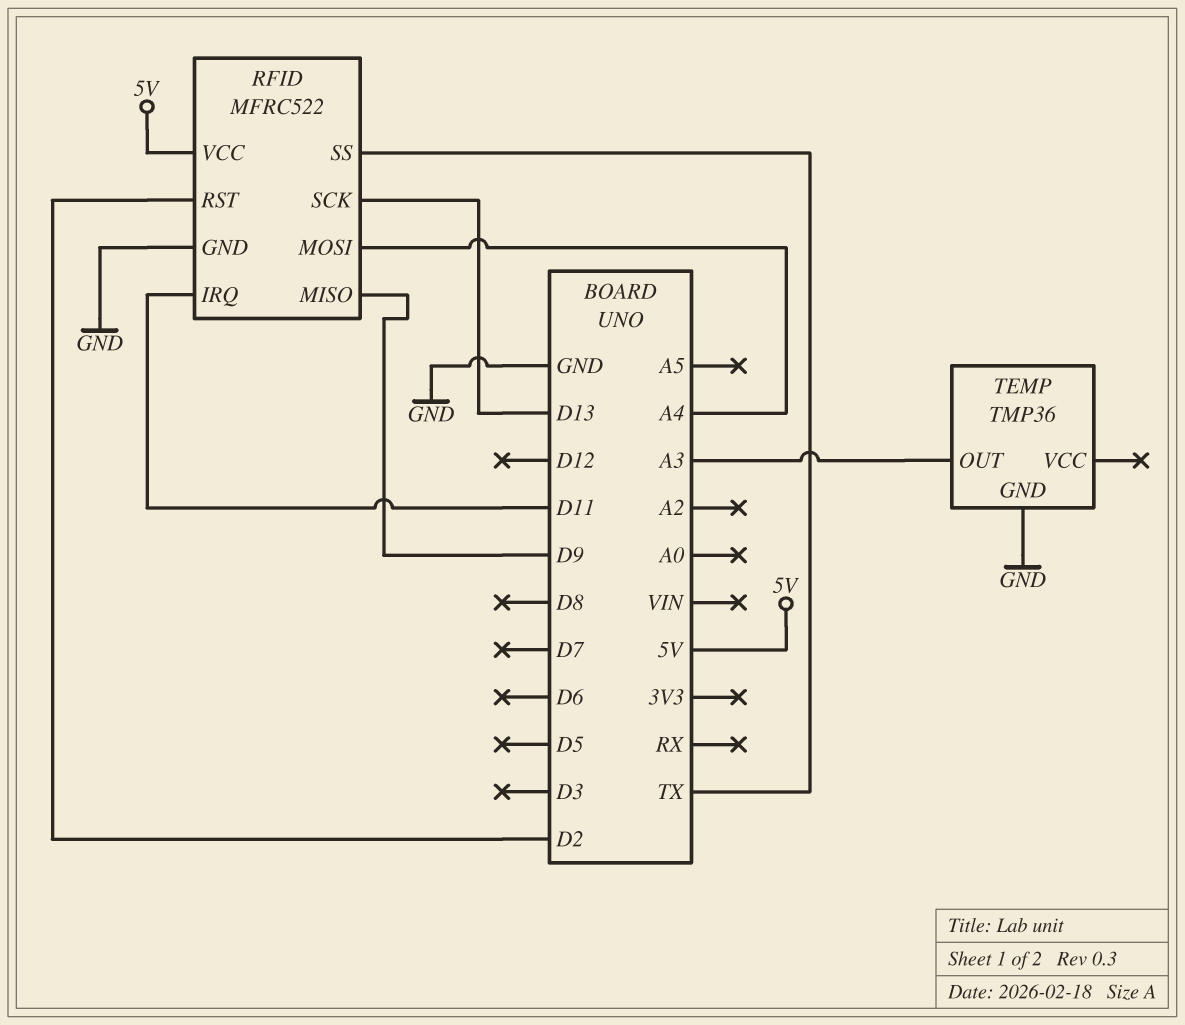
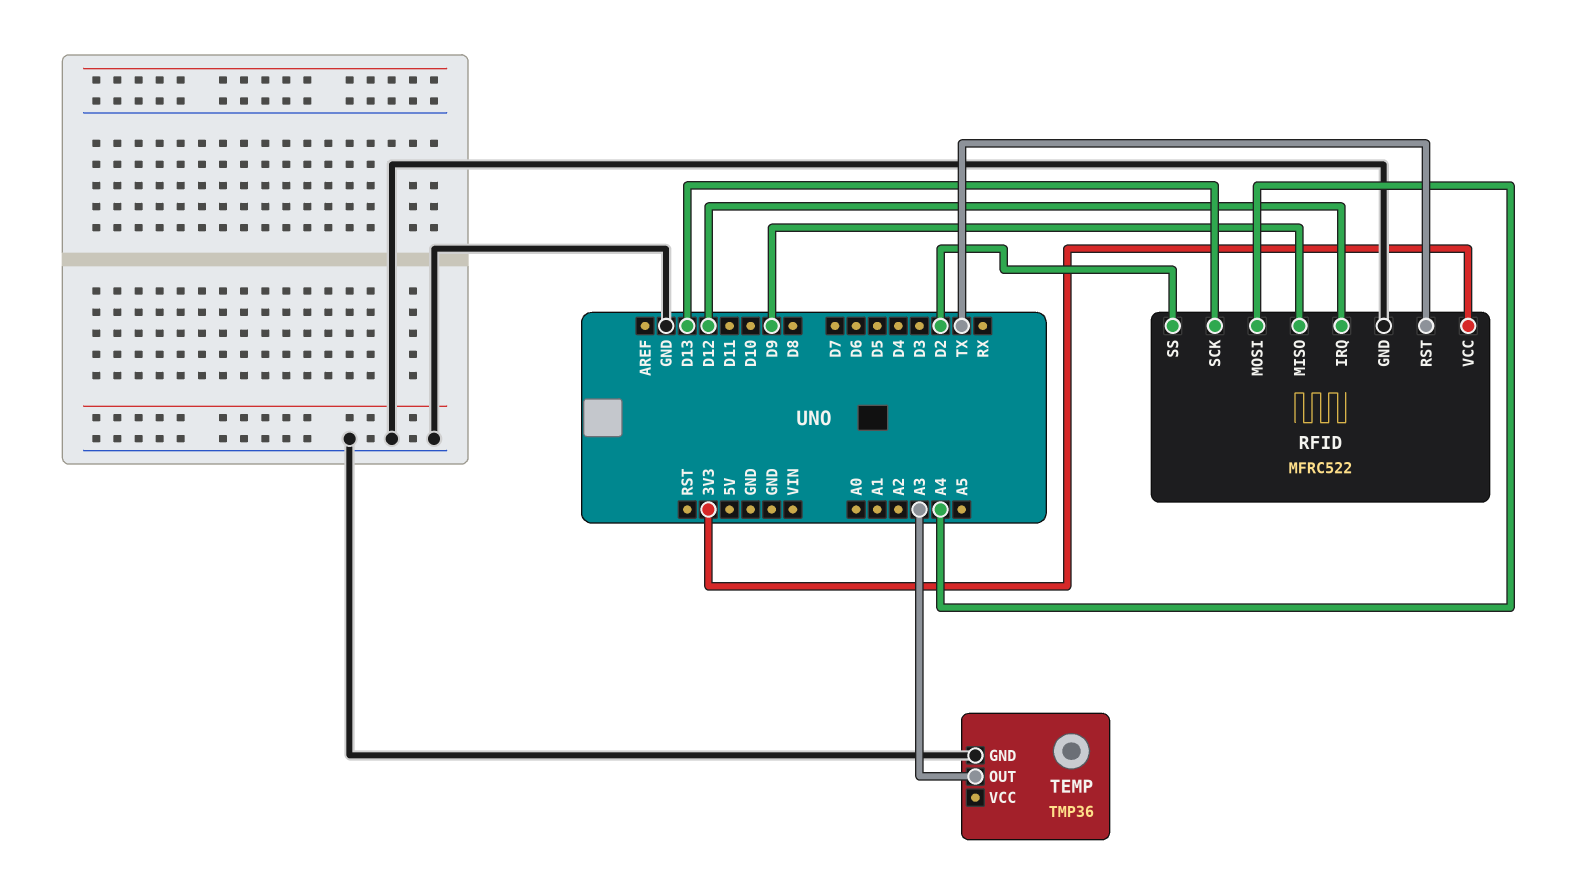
RFID pin IRQ: D11 -> D12
RFID pin RST: D2 -> TX
RFID pin SS: TX -> D2
RFID pin VCC: 5V -> 3V3

